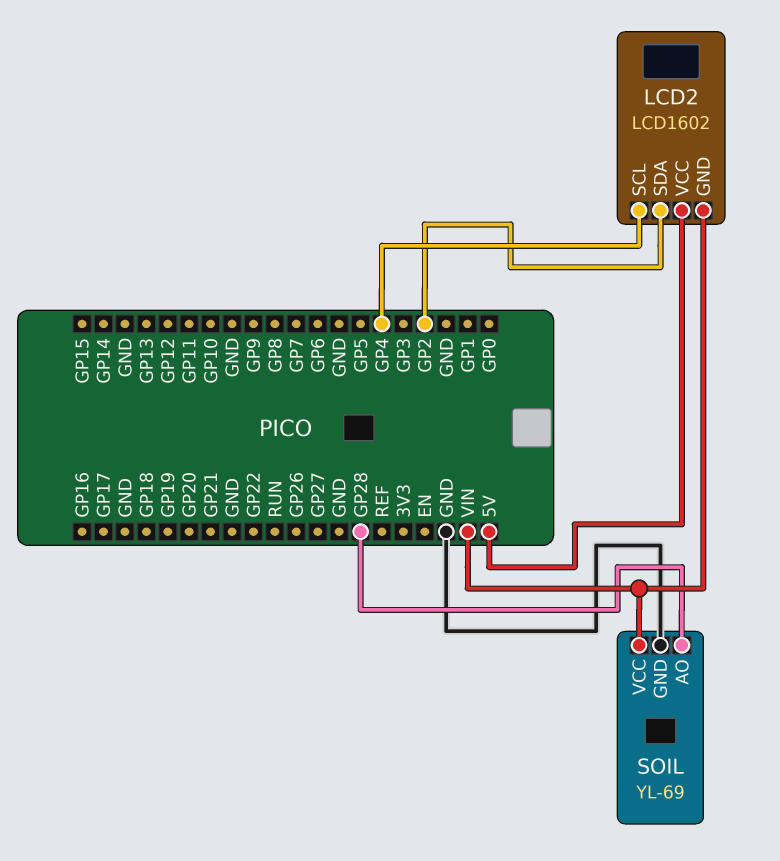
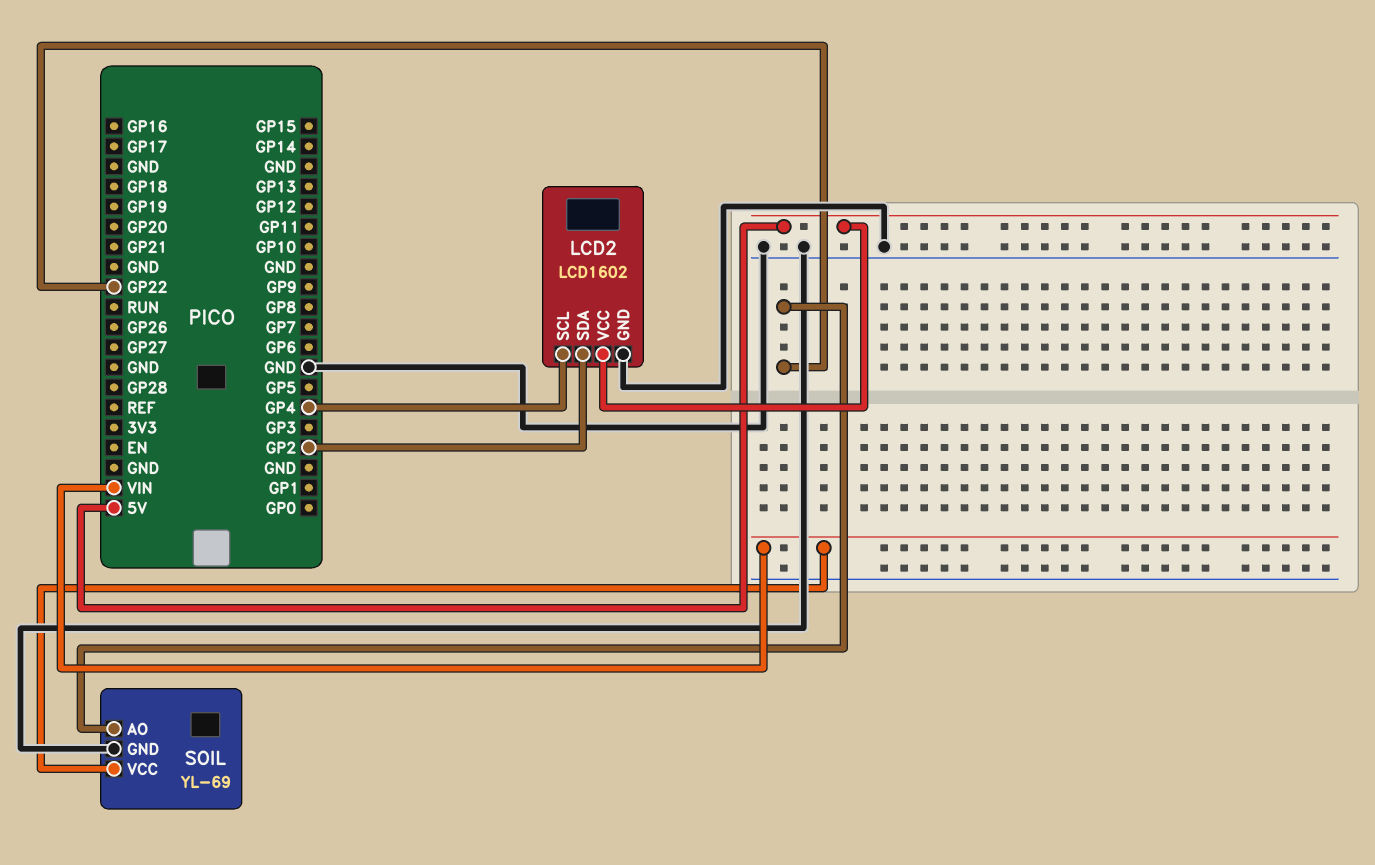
LCD2 pin GND: VIN -> GND
SOIL pin AO: GP28 -> GP22

